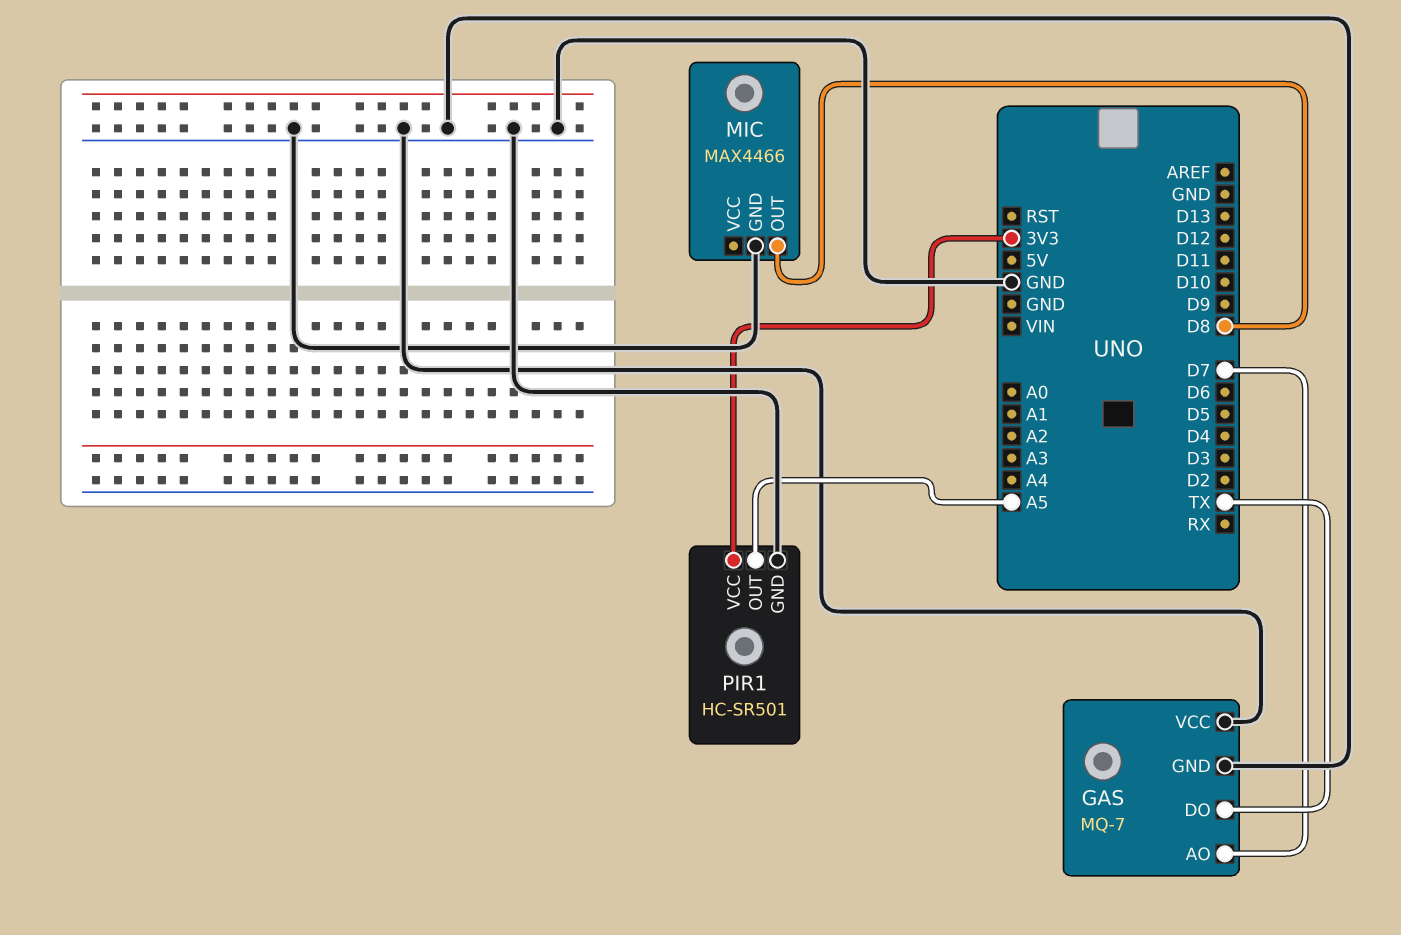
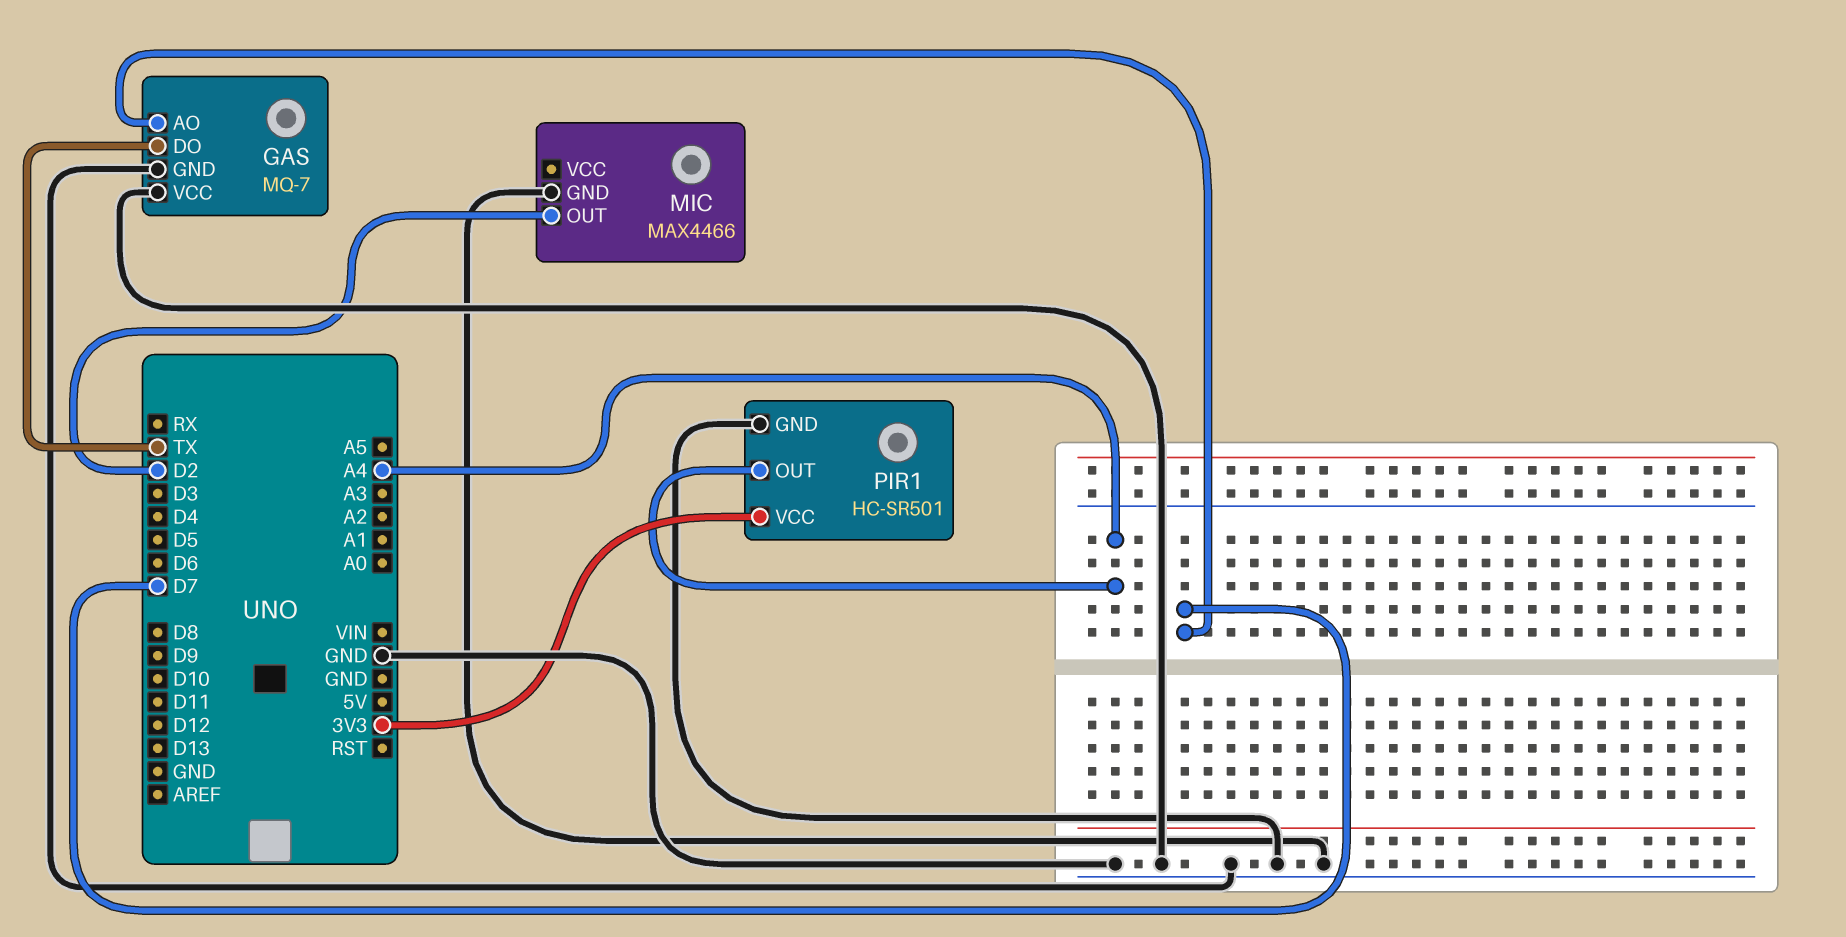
MIC pin OUT: D8 -> D2
PIR1 pin OUT: A5 -> A4

